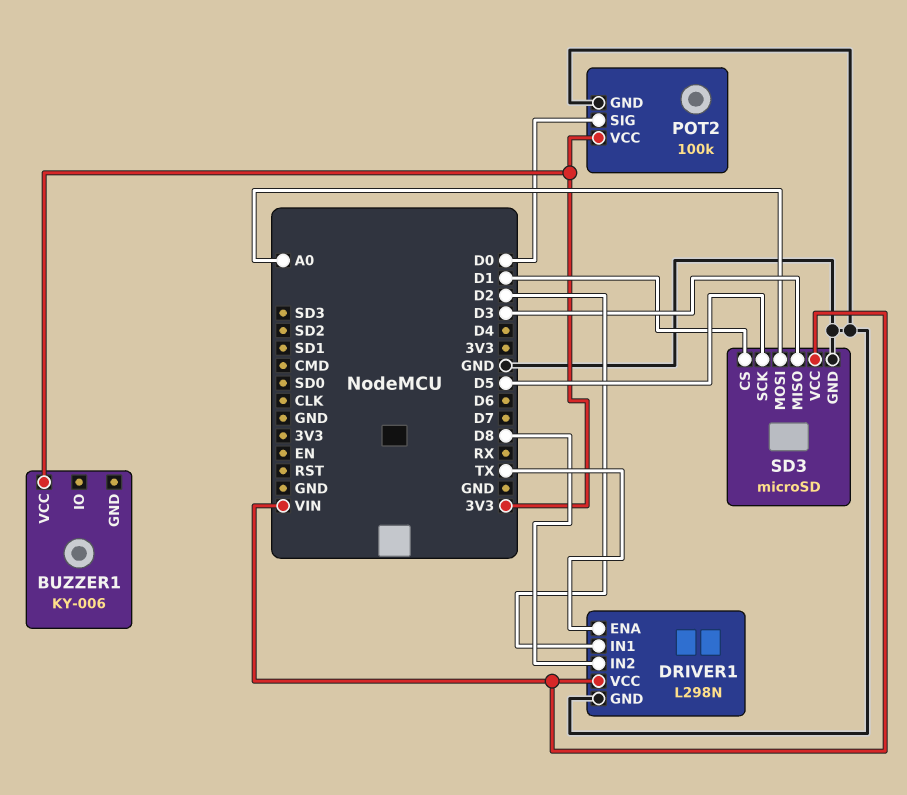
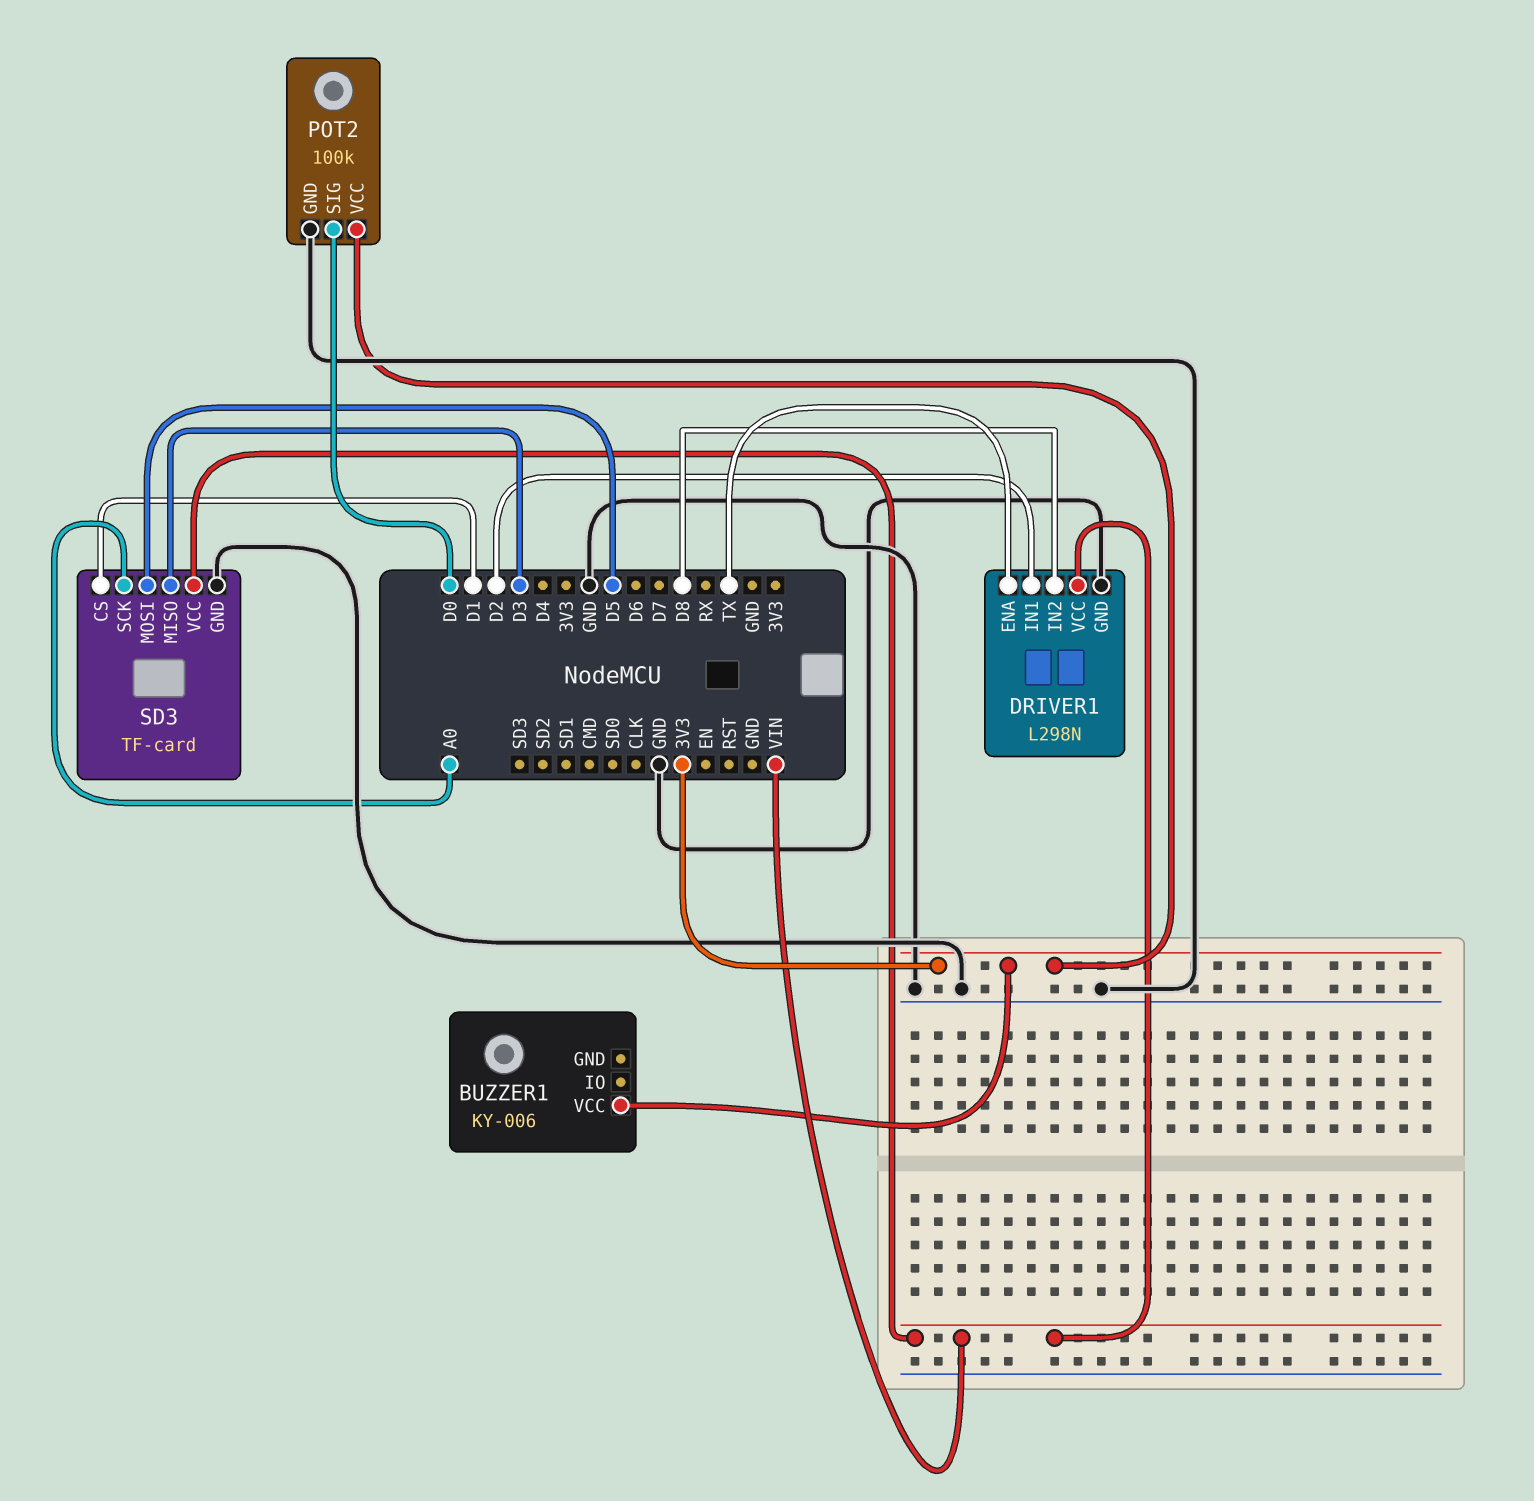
SD3: microSD -> TF-card
SD3 pin MOSI: A0 -> D5
SD3 pin SCK: D5 -> A0

